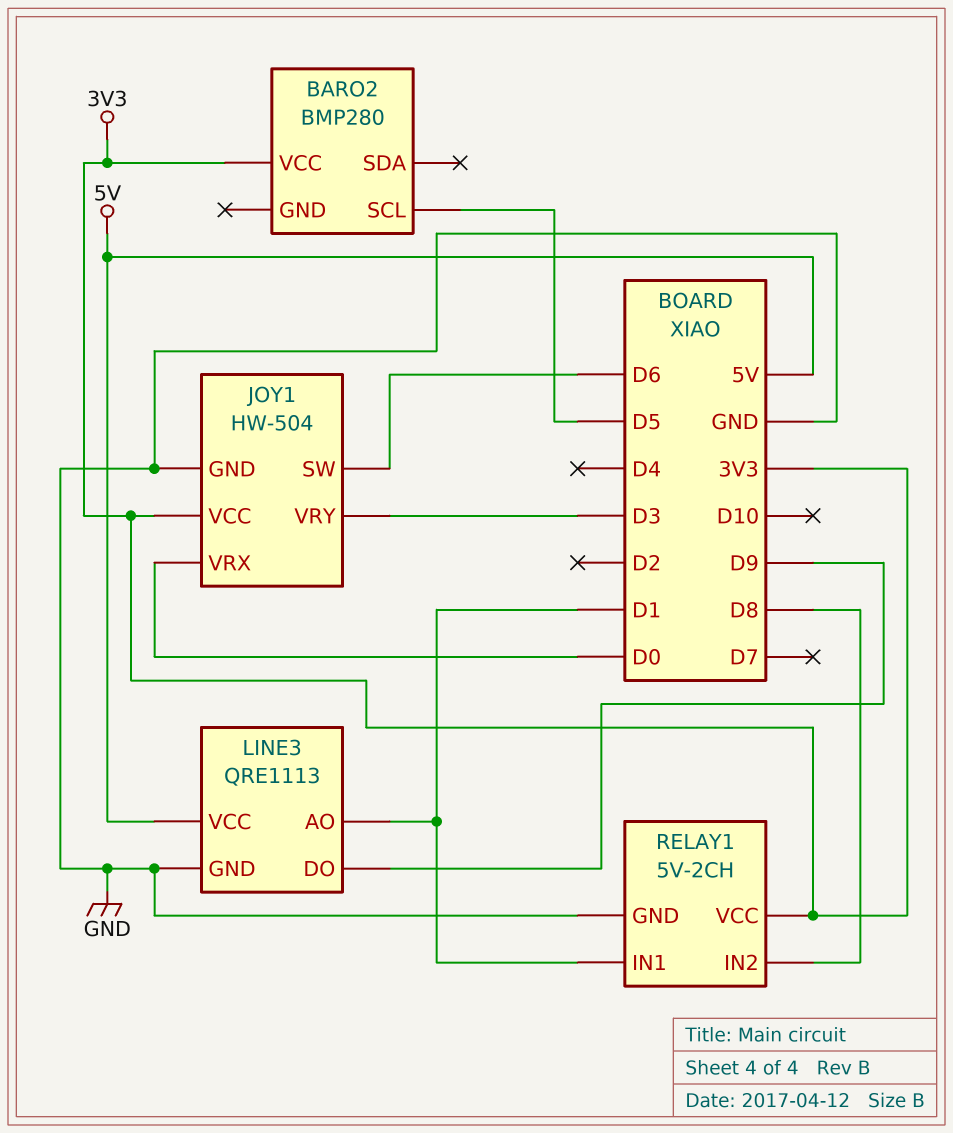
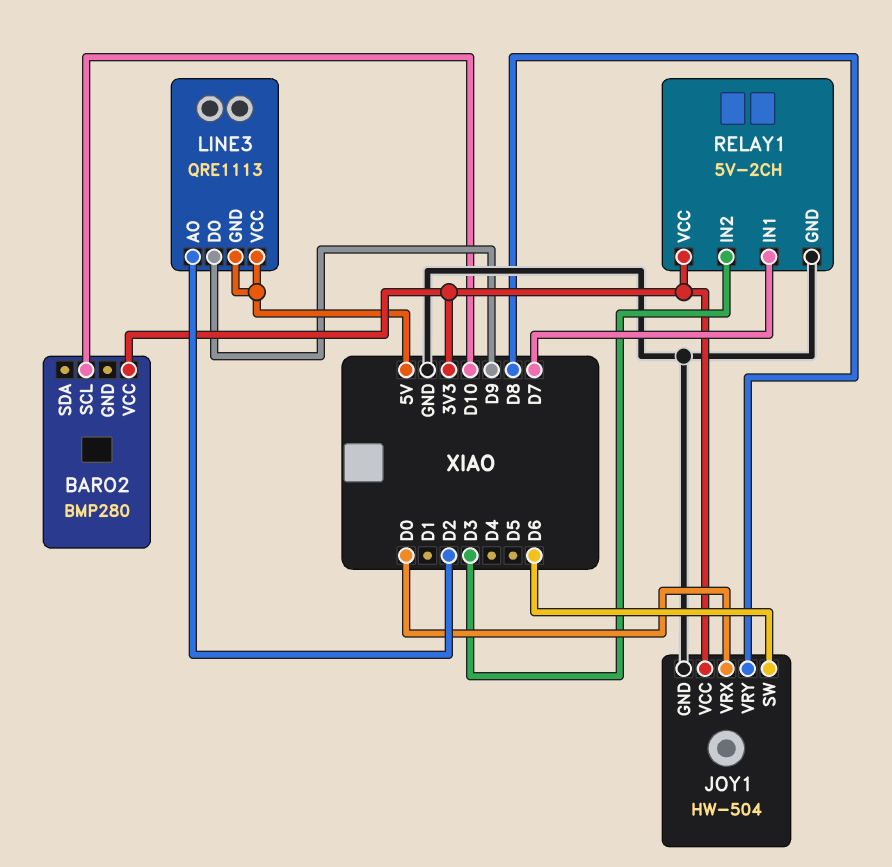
BARO2 pin SCL: D5 -> D10
JOY1 pin VRY: D3 -> D8
LINE3 pin AO: D1 -> D2
LINE3 pin GND: GND -> 5V
RELAY1 pin IN1: D1 -> D7
RELAY1 pin IN2: D8 -> D3

